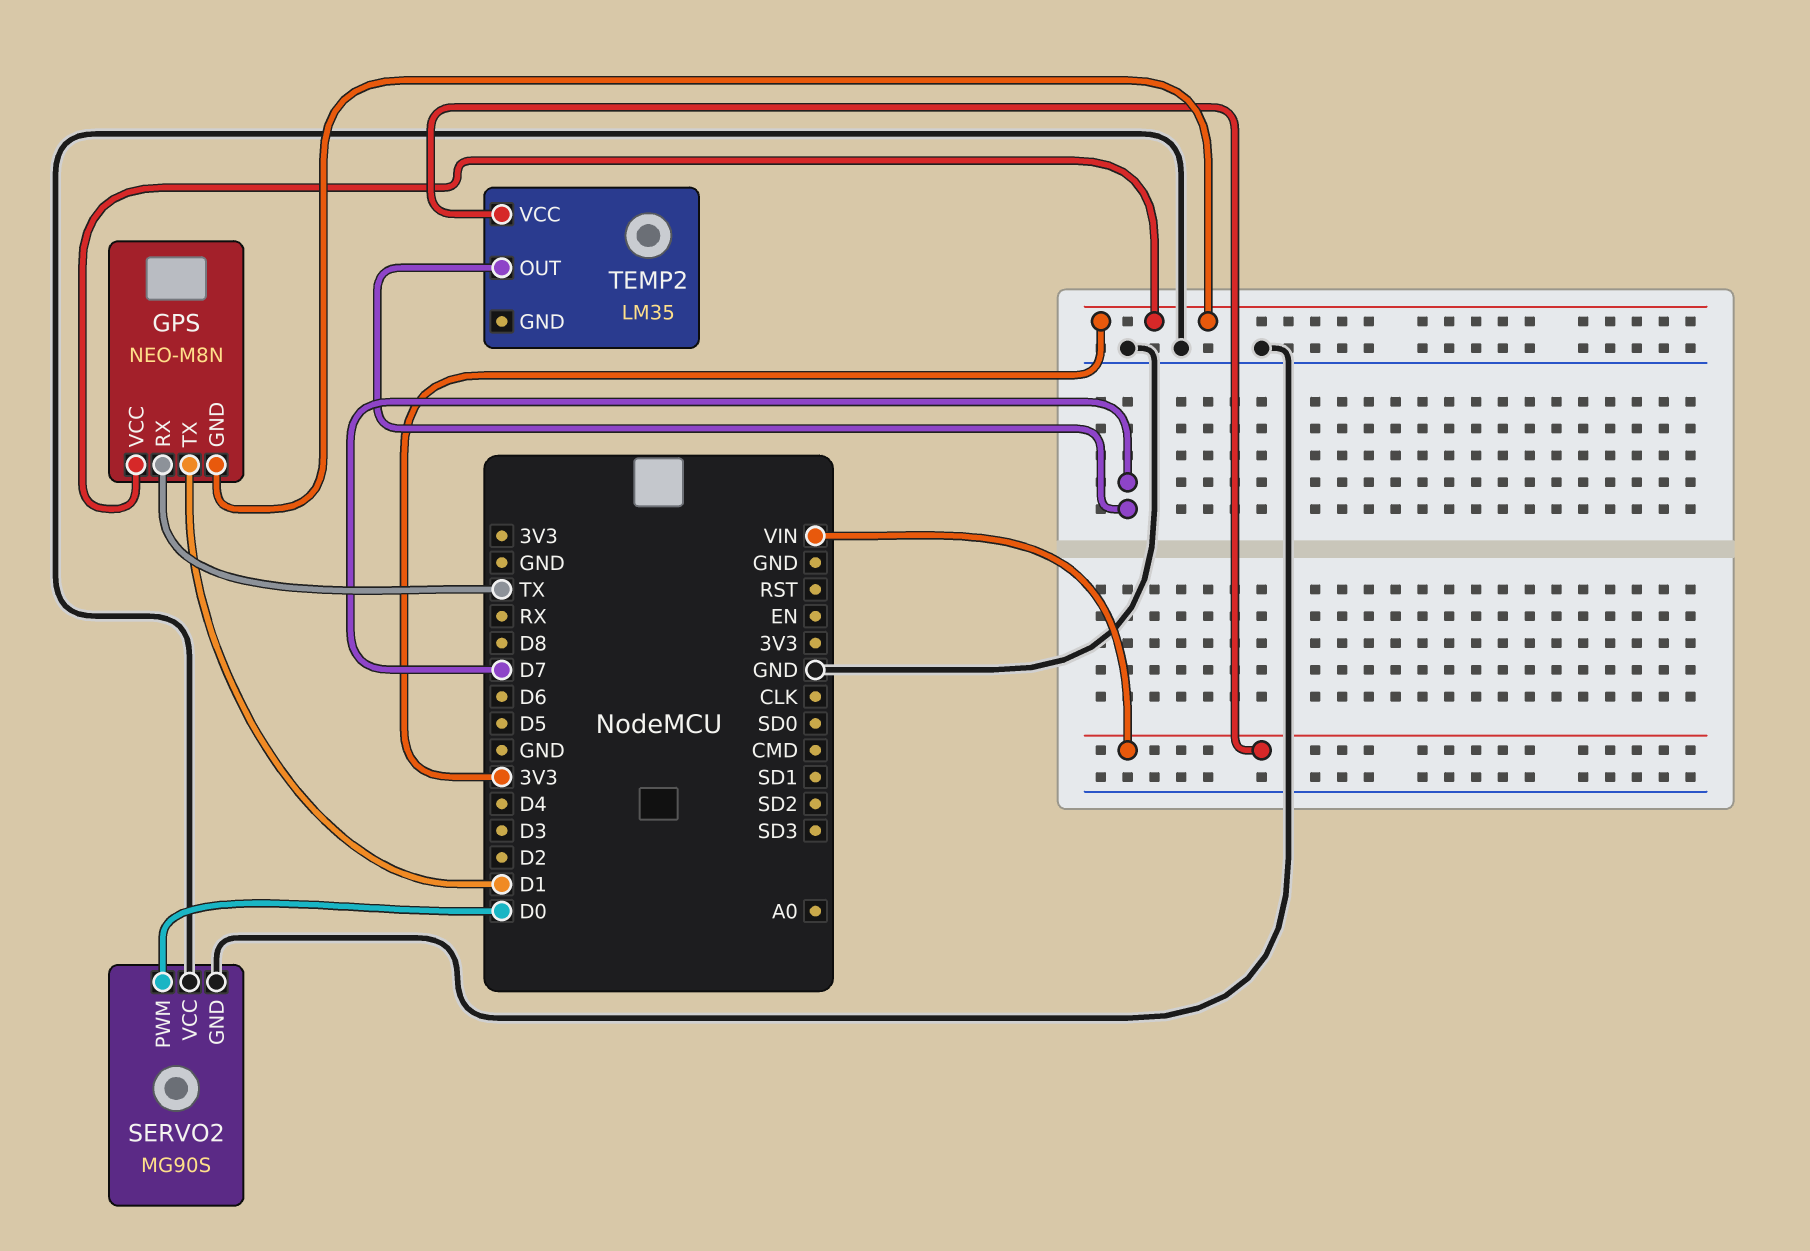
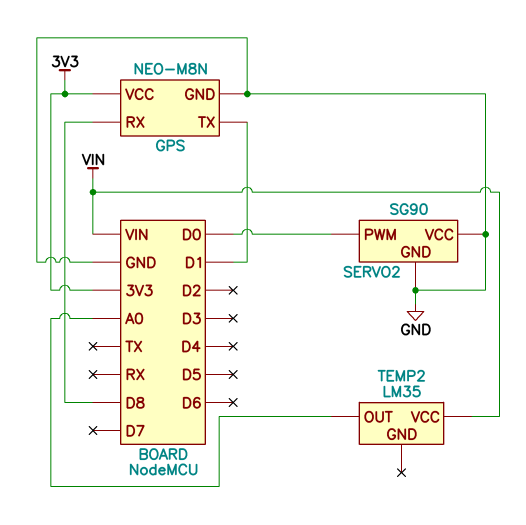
GPS pin GND: 3V3 -> GND
GPS pin RX: TX -> D8
SERVO2: MG90S -> SG90
TEMP2 pin OUT: D7 -> A0

